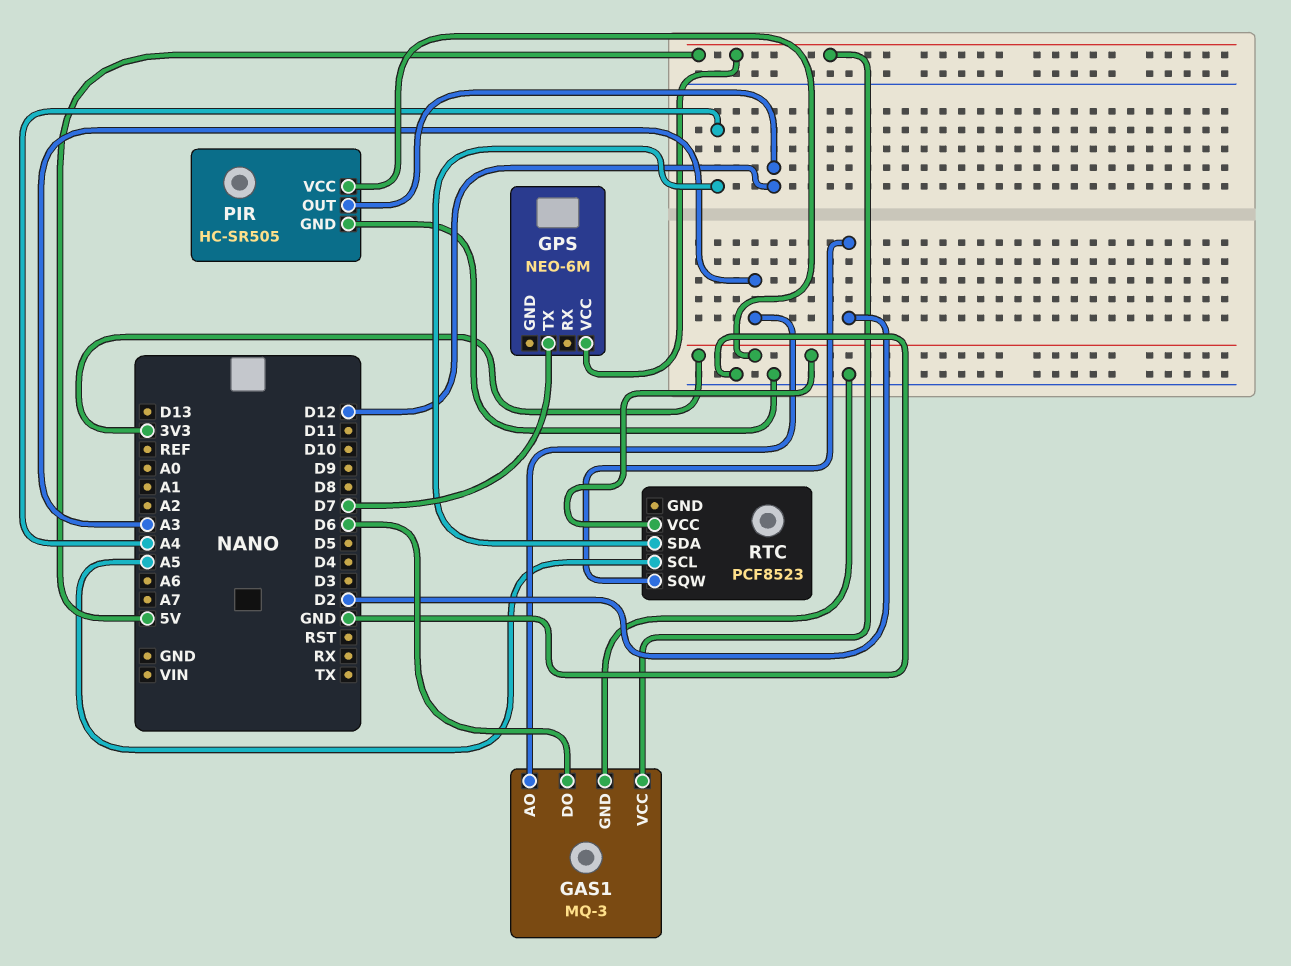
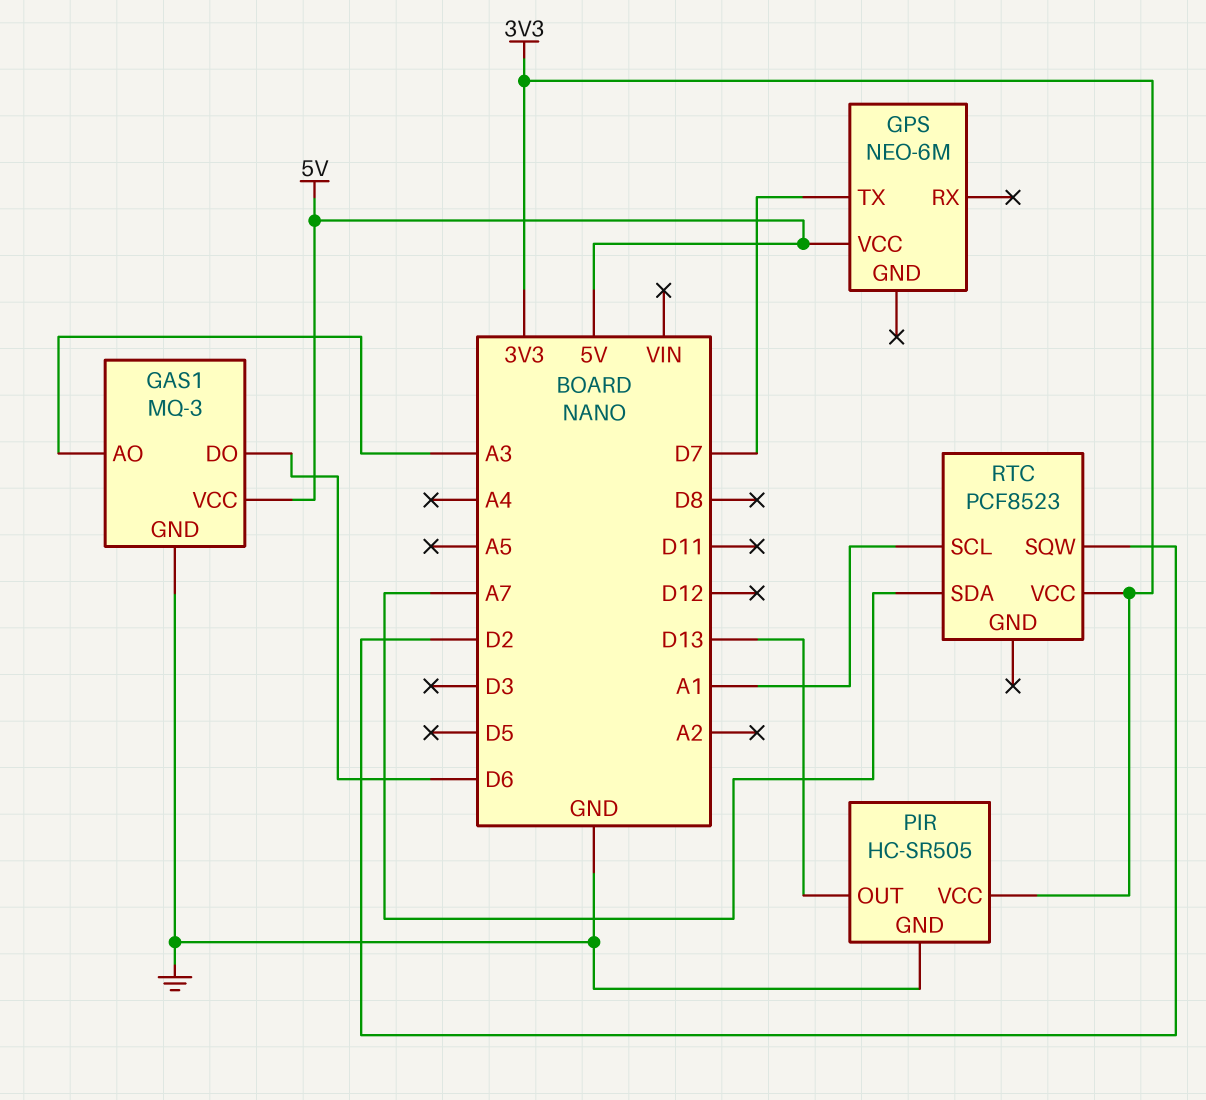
PIR pin OUT: D12 -> D13
RTC pin SCL: A5 -> A1
RTC pin SDA: A4 -> A7

